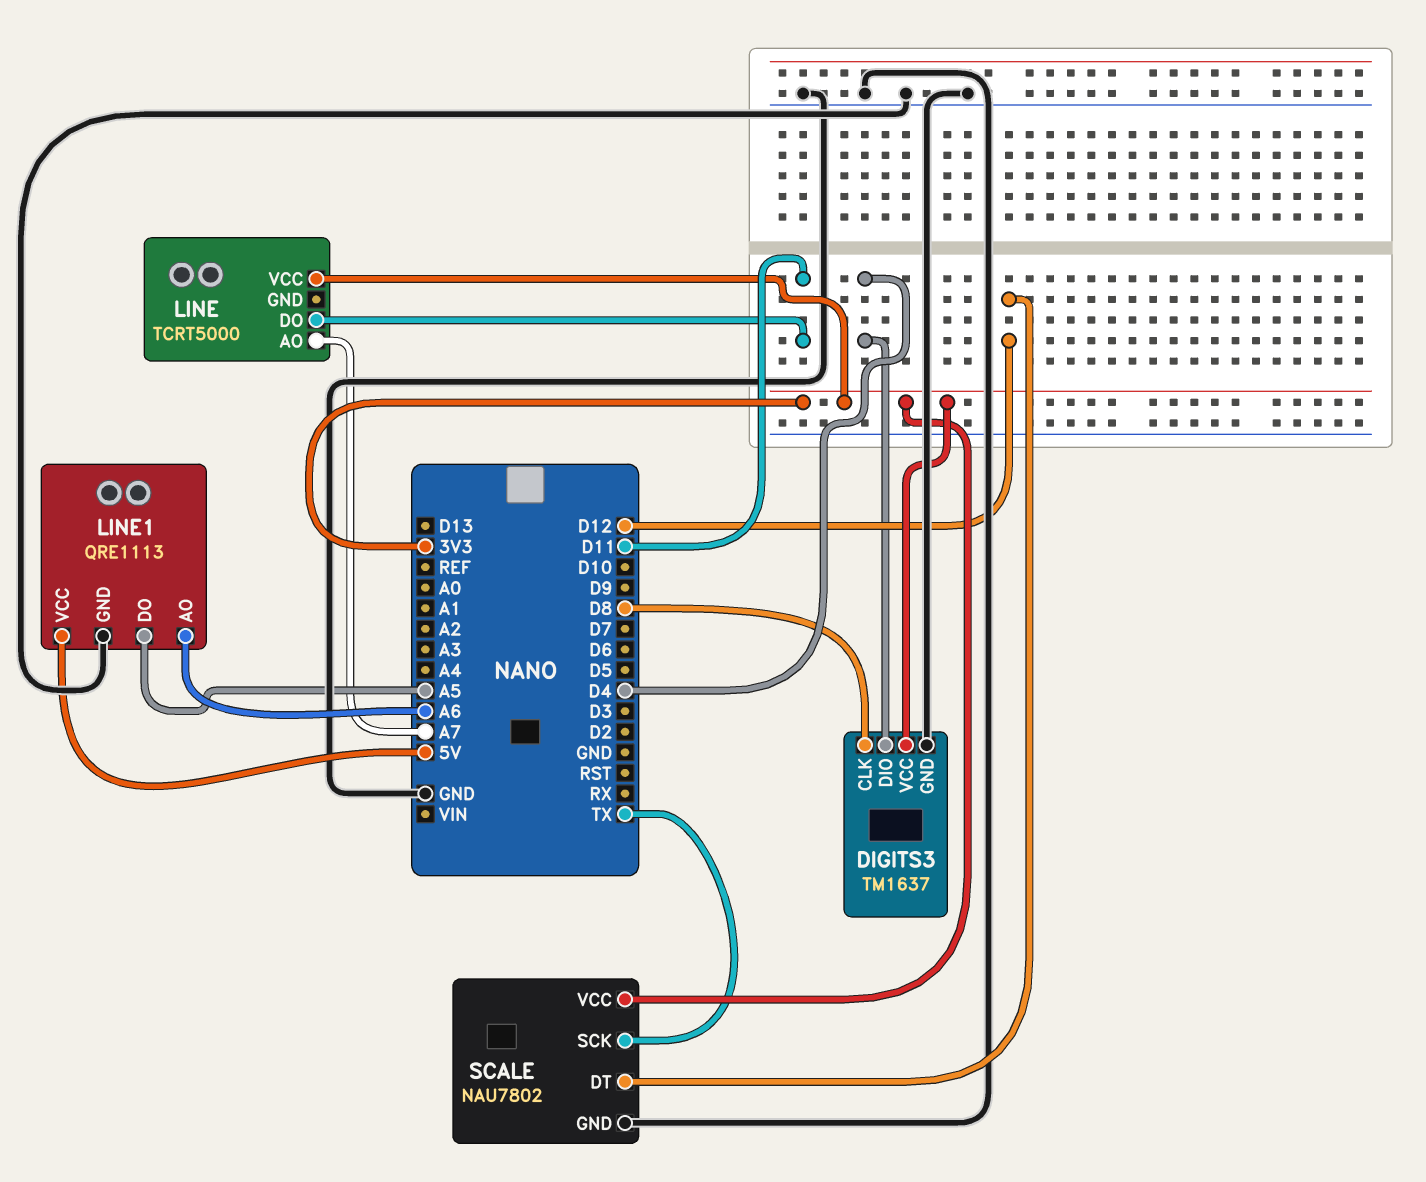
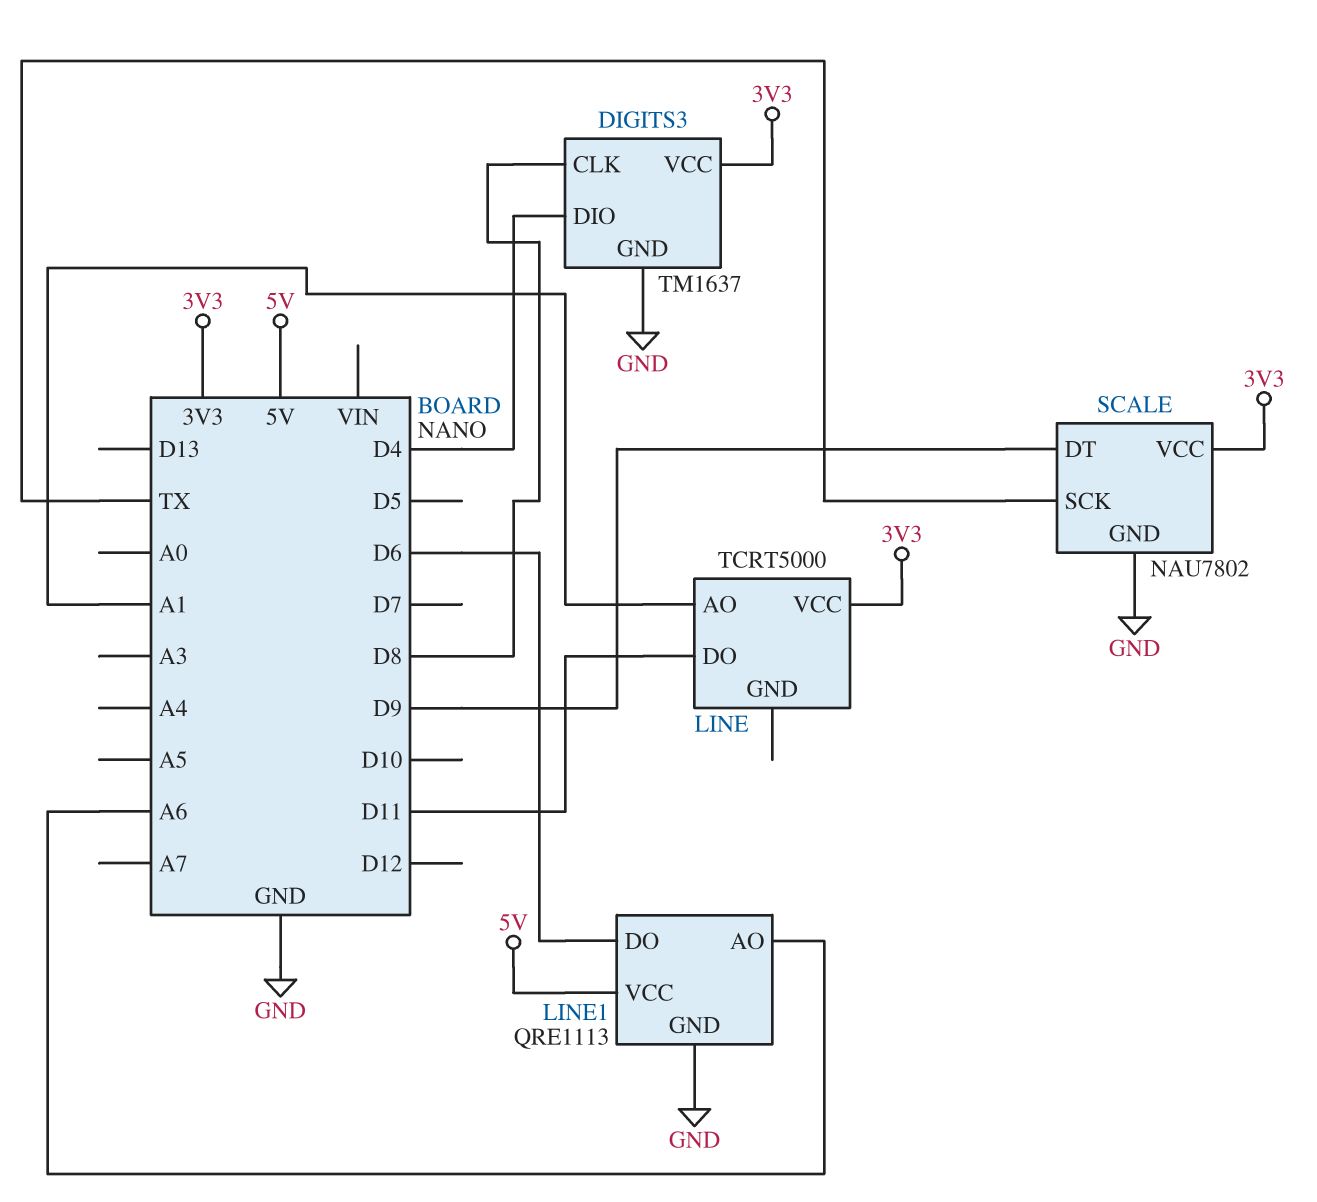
LINE pin AO: A7 -> A1
LINE1 pin DO: A5 -> D6
SCALE pin DT: D12 -> D9

